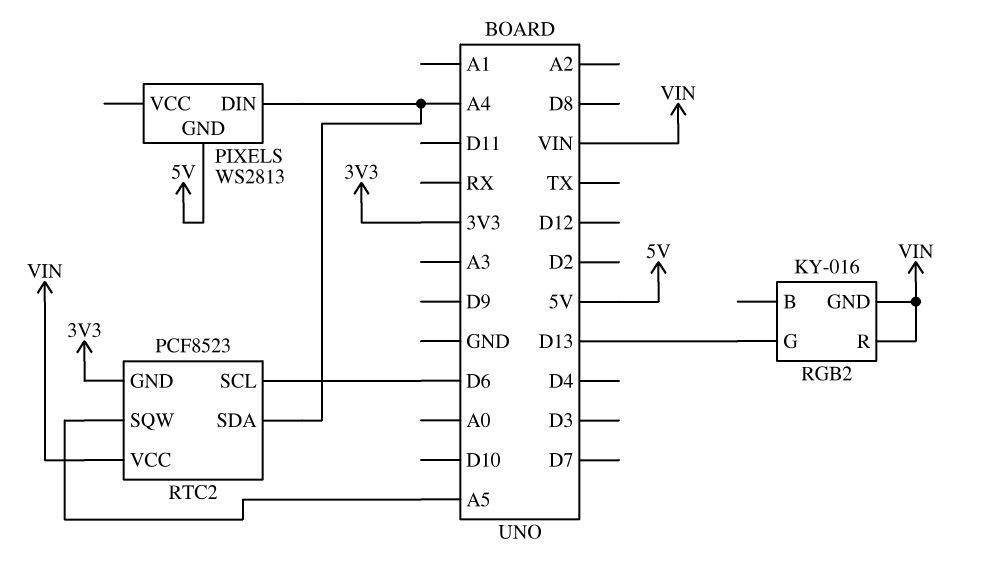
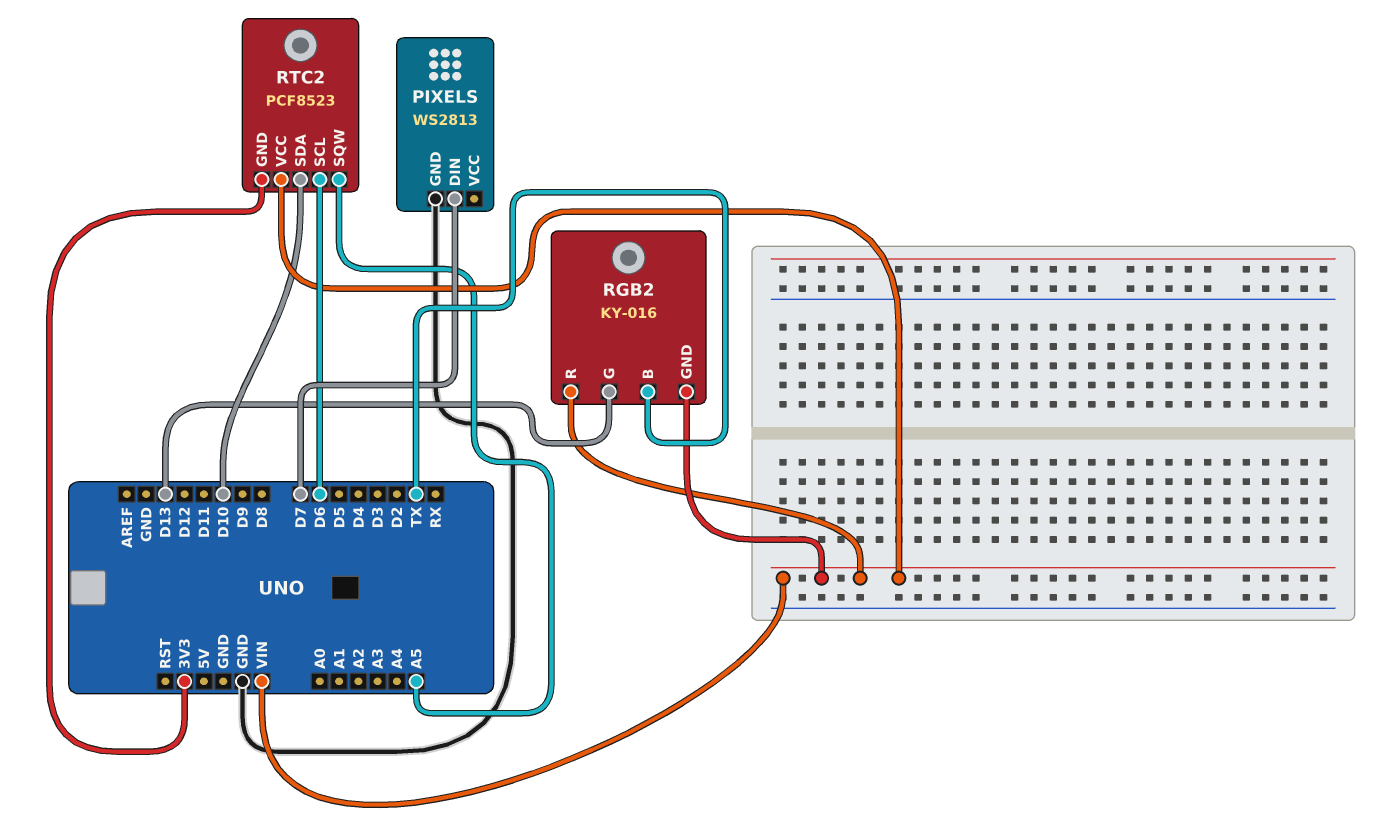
PIXELS pin DIN: A4 -> D7
PIXELS pin GND: 5V -> GND
RGB2 pin B: none -> TX
RTC2 pin SDA: A4 -> D10

